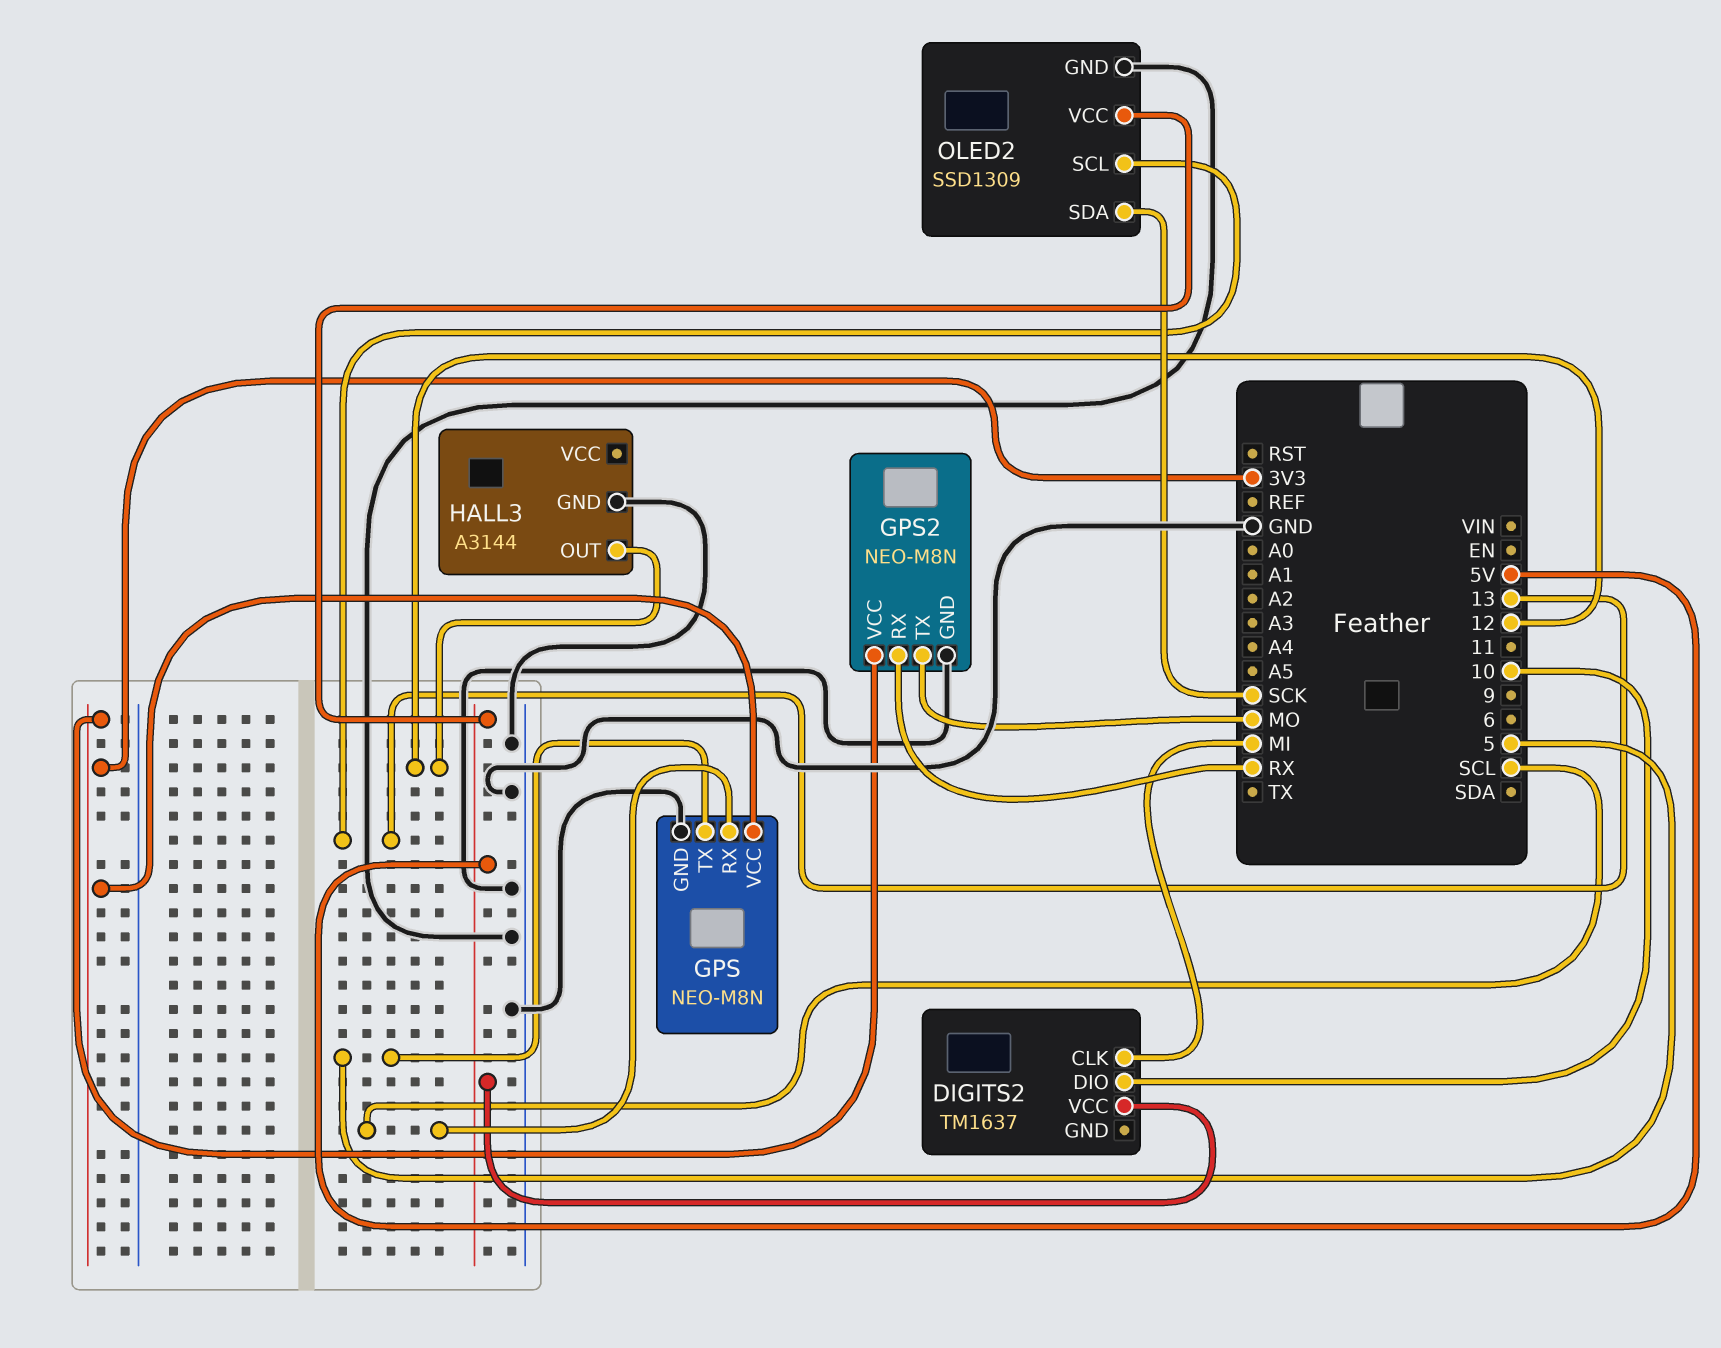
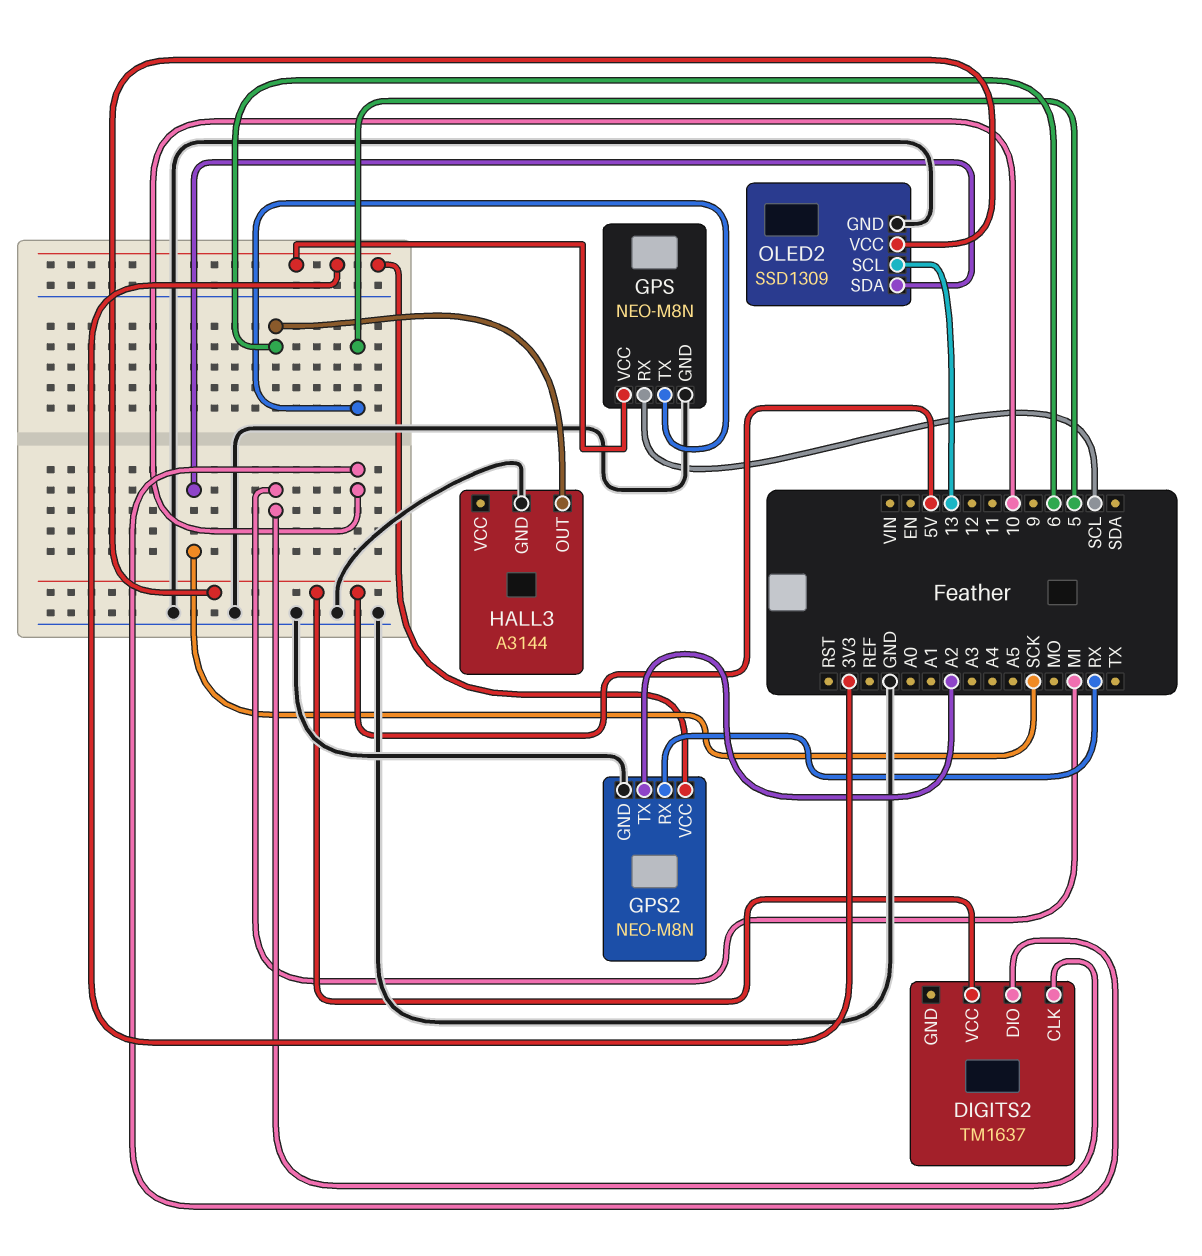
GPS2 pin TX: MO -> A2
HALL3 pin OUT: 12 -> 6

